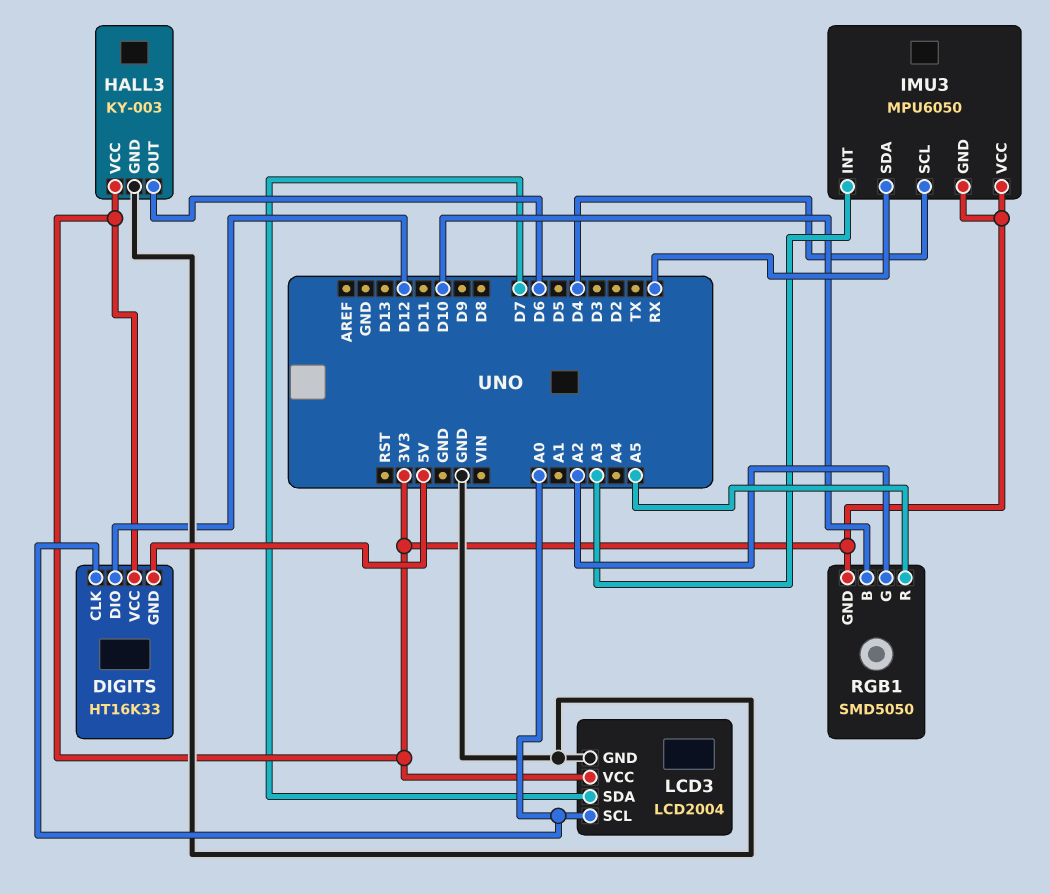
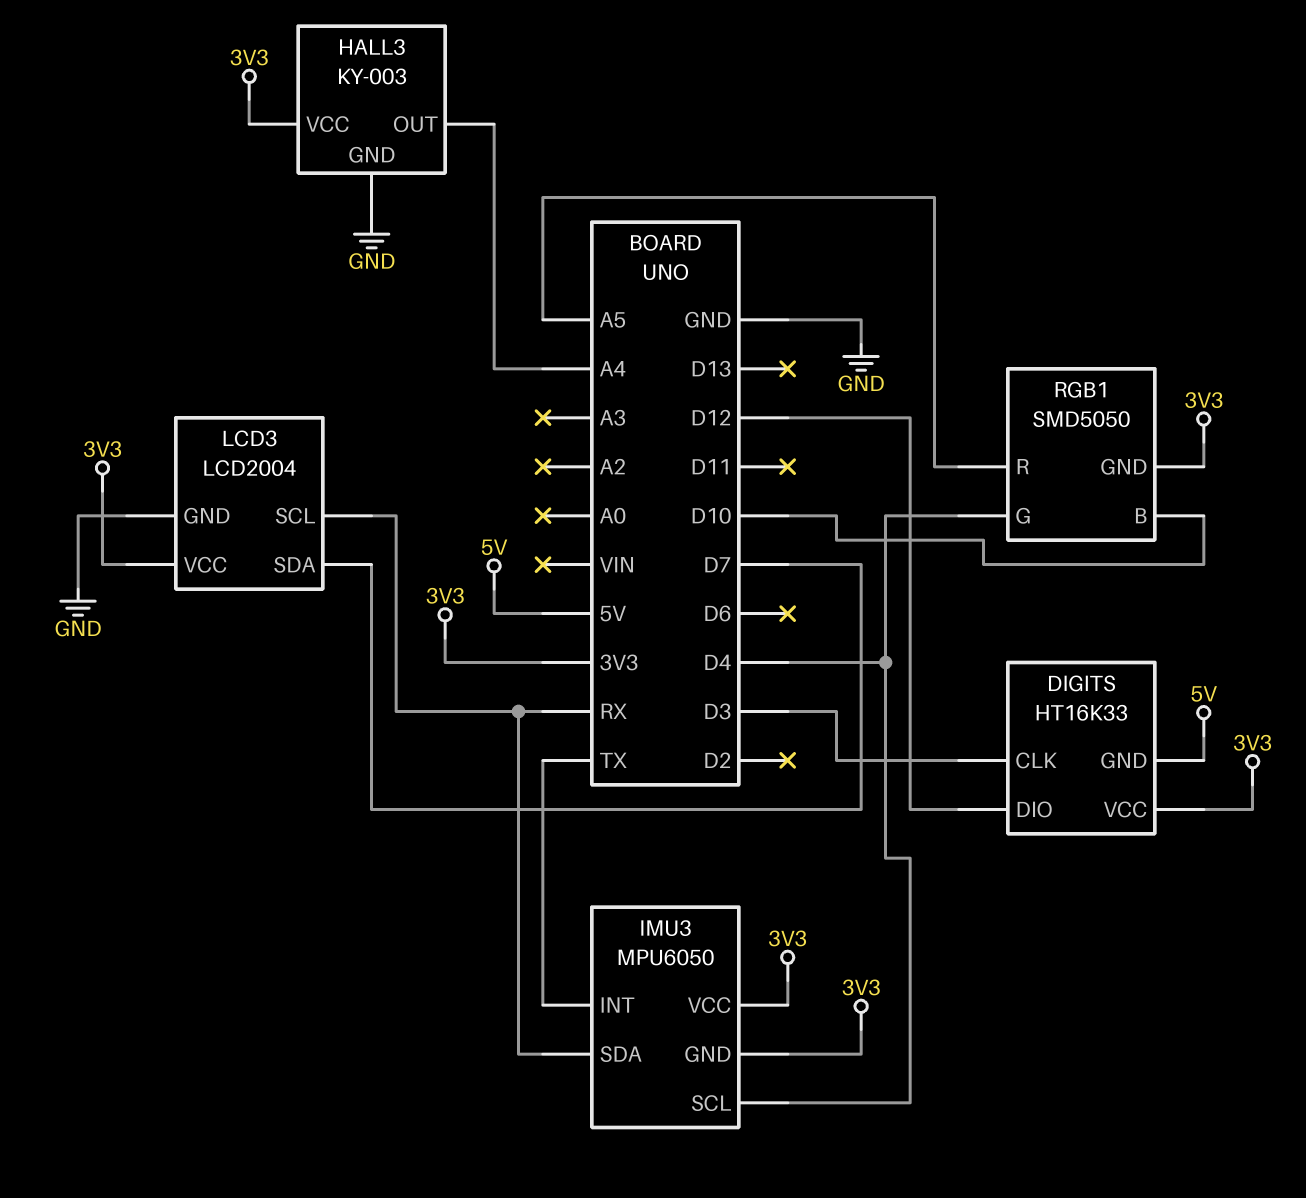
DIGITS pin CLK: A0 -> D3
HALL3 pin OUT: D6 -> A4
IMU3 pin INT: A3 -> TX
LCD3 pin SCL: A0 -> RX
RGB1 pin G: A2 -> D4

